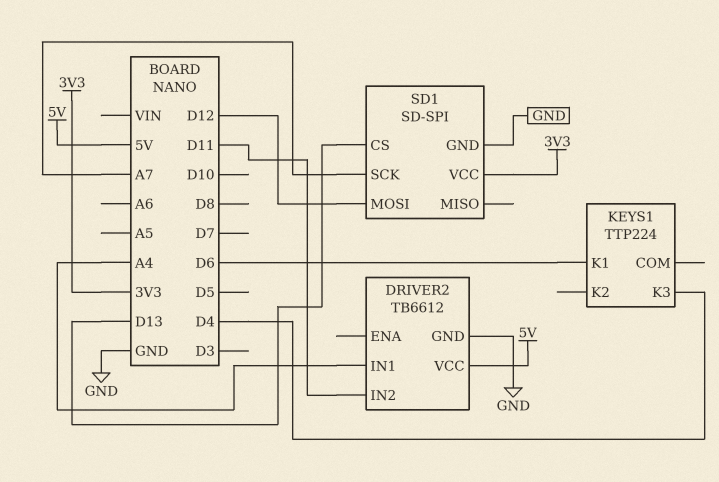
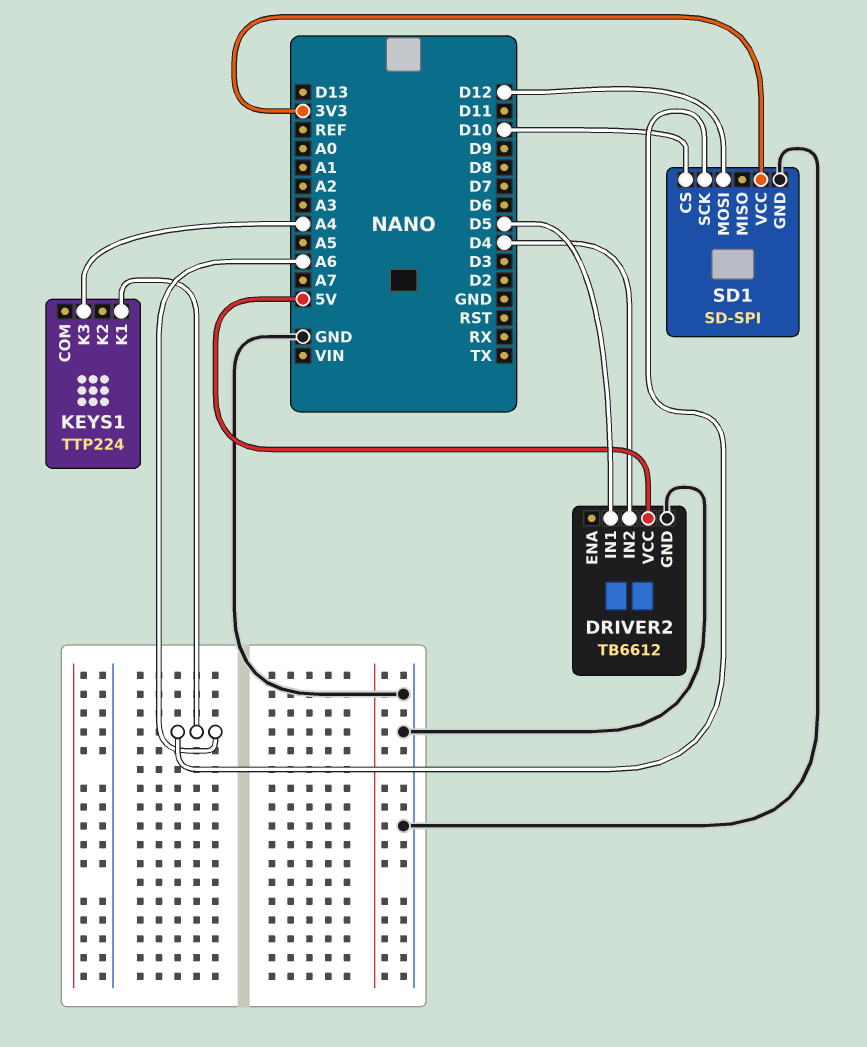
DRIVER2 pin IN1: A4 -> D5
DRIVER2 pin IN2: D11 -> D4
KEYS1 pin K1: D6 -> A6
KEYS1 pin K3: D4 -> A4
SD1 pin CS: D13 -> D10
SD1 pin SCK: A7 -> A6

